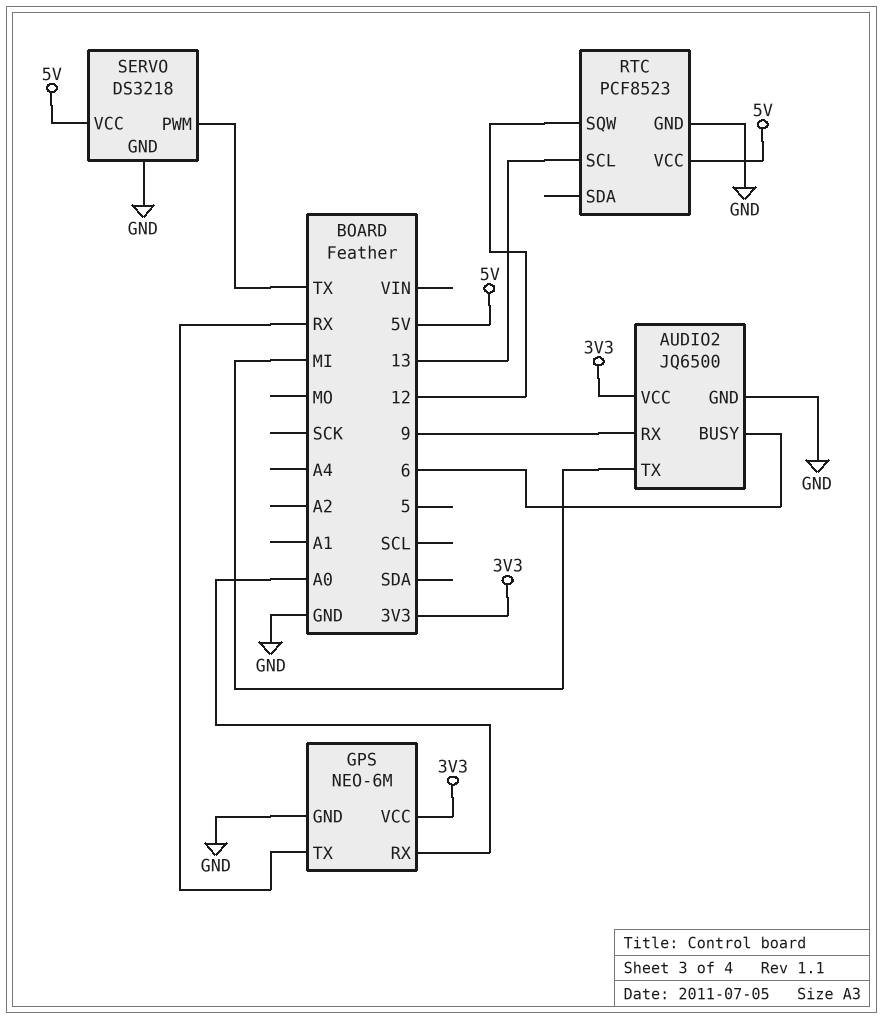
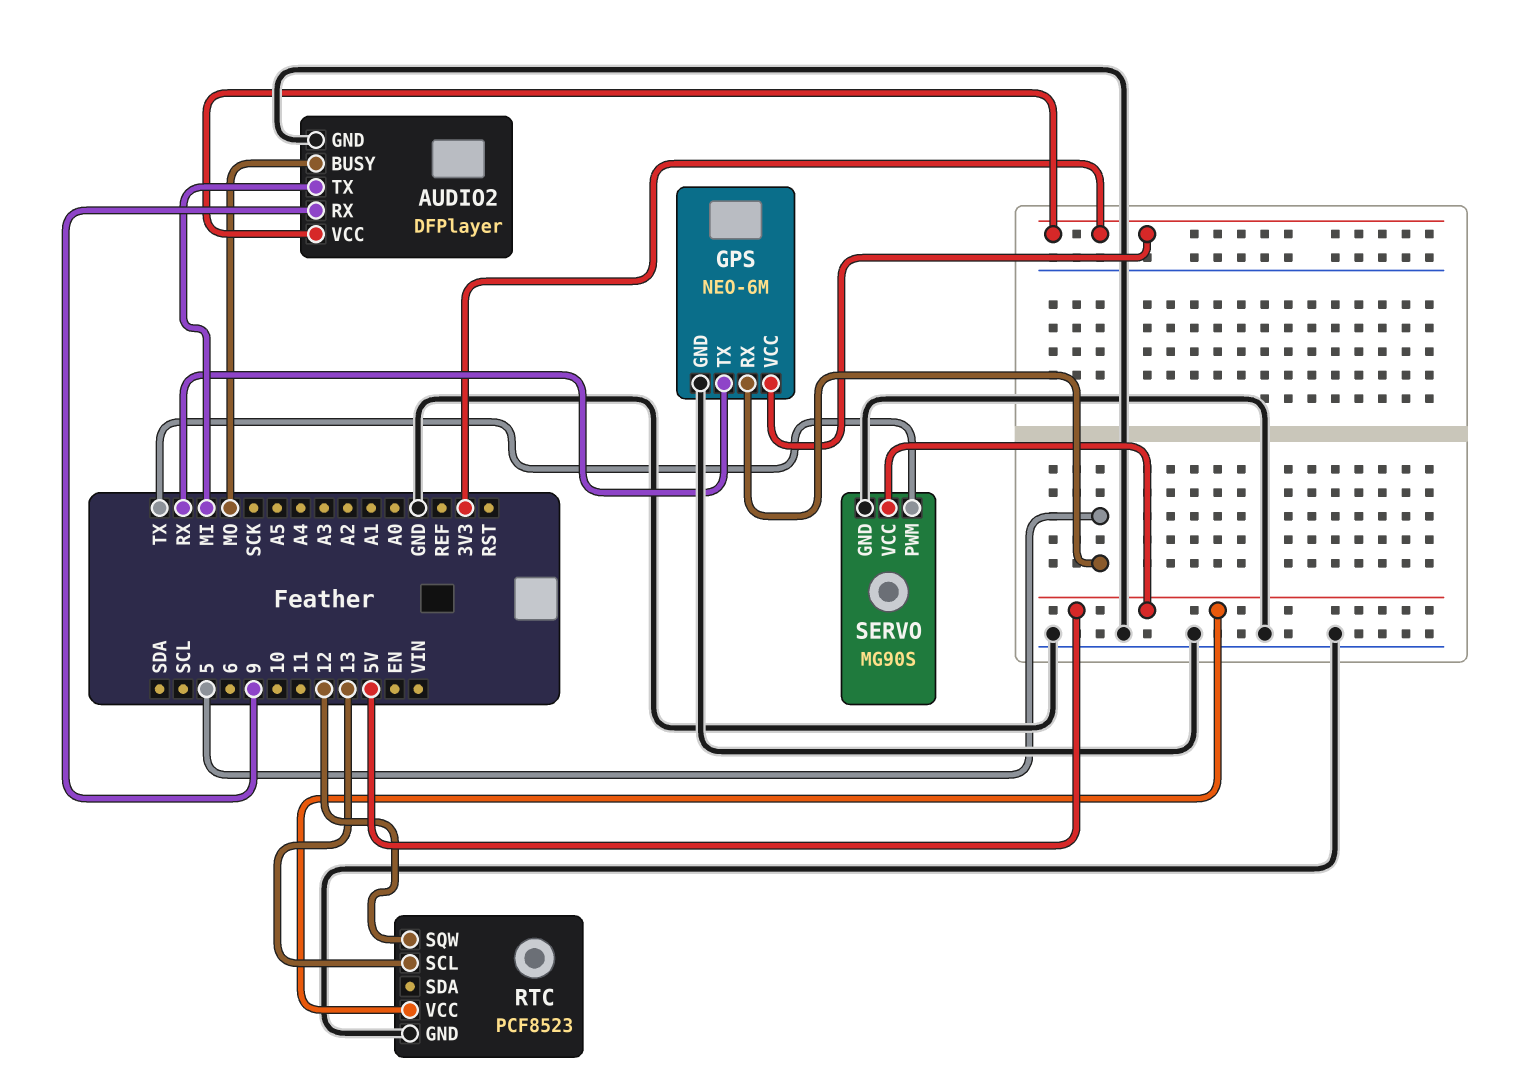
AUDIO2: JQ6500 -> DFPlayer
AUDIO2 pin BUSY: 6 -> MO
GPS pin RX: A0 -> 5
SERVO: DS3218 -> MG90S

